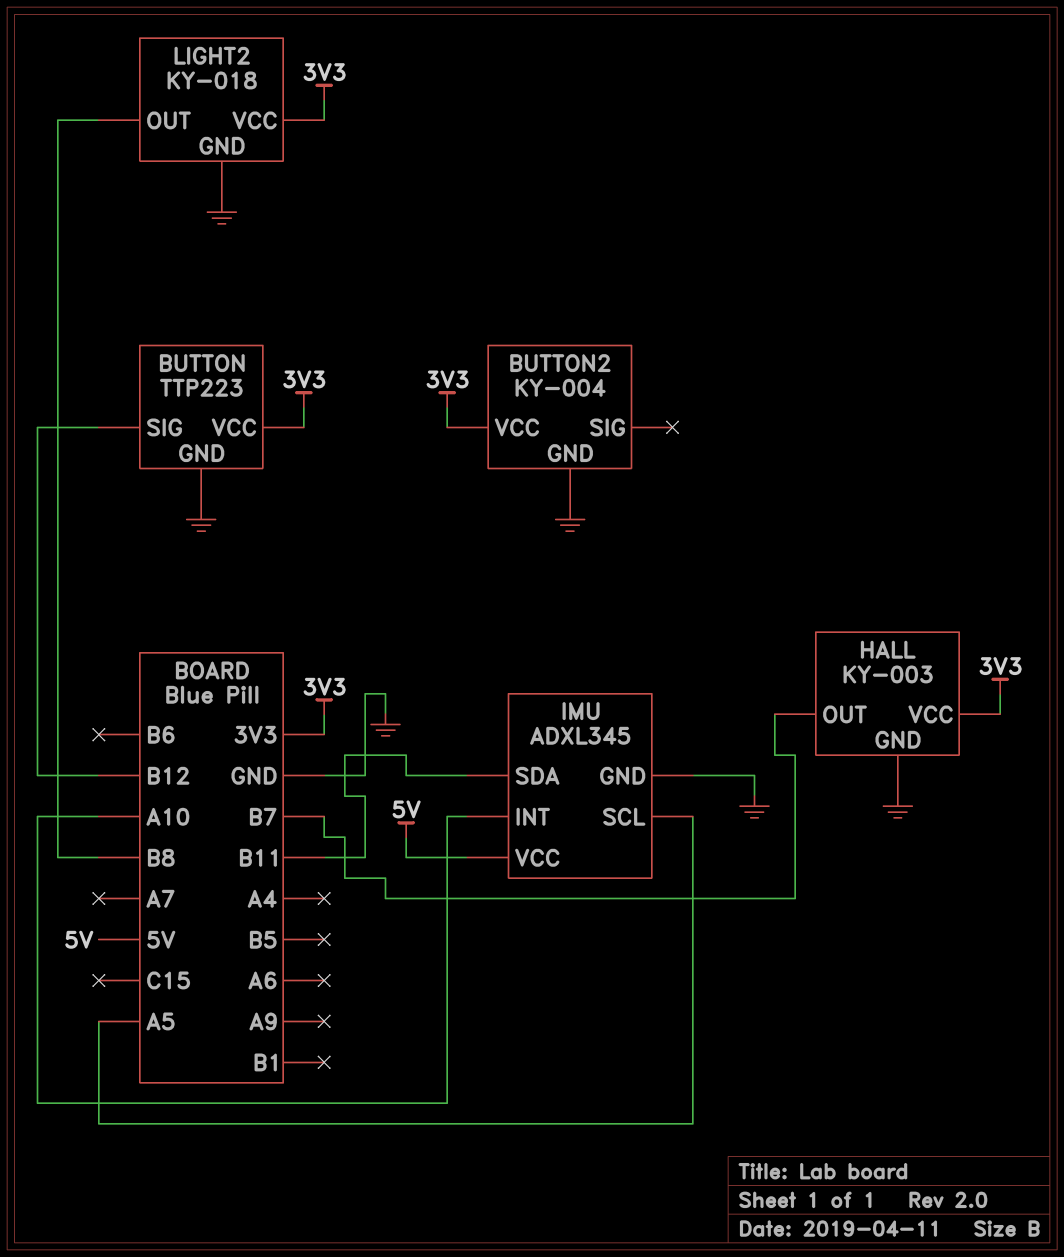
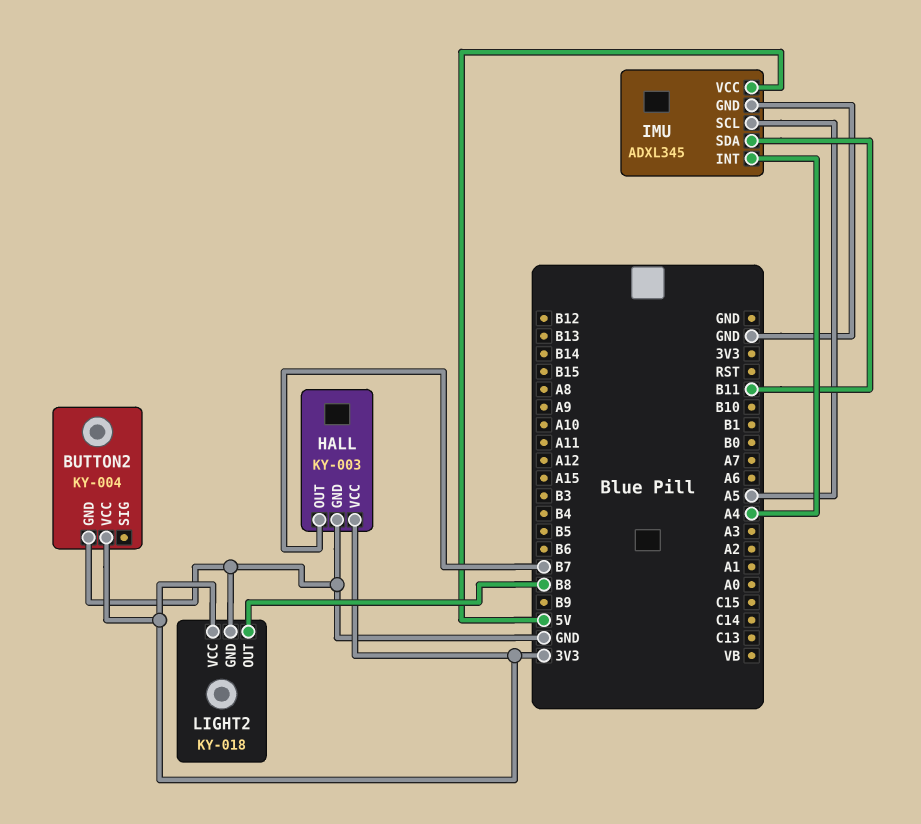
BUTTON: TTP223 -> none
BUTTON pin GND: GND -> none
BUTTON pin SIG: B12 -> none
BUTTON pin VCC: 3V3 -> none
IMU pin INT: A10 -> A4

